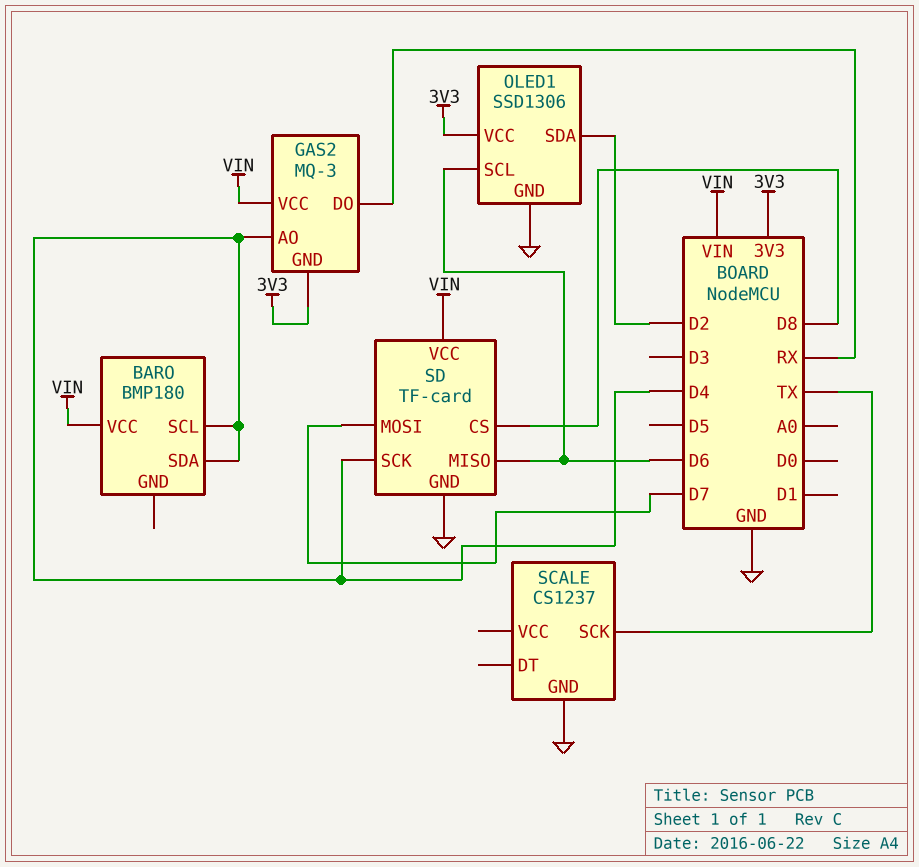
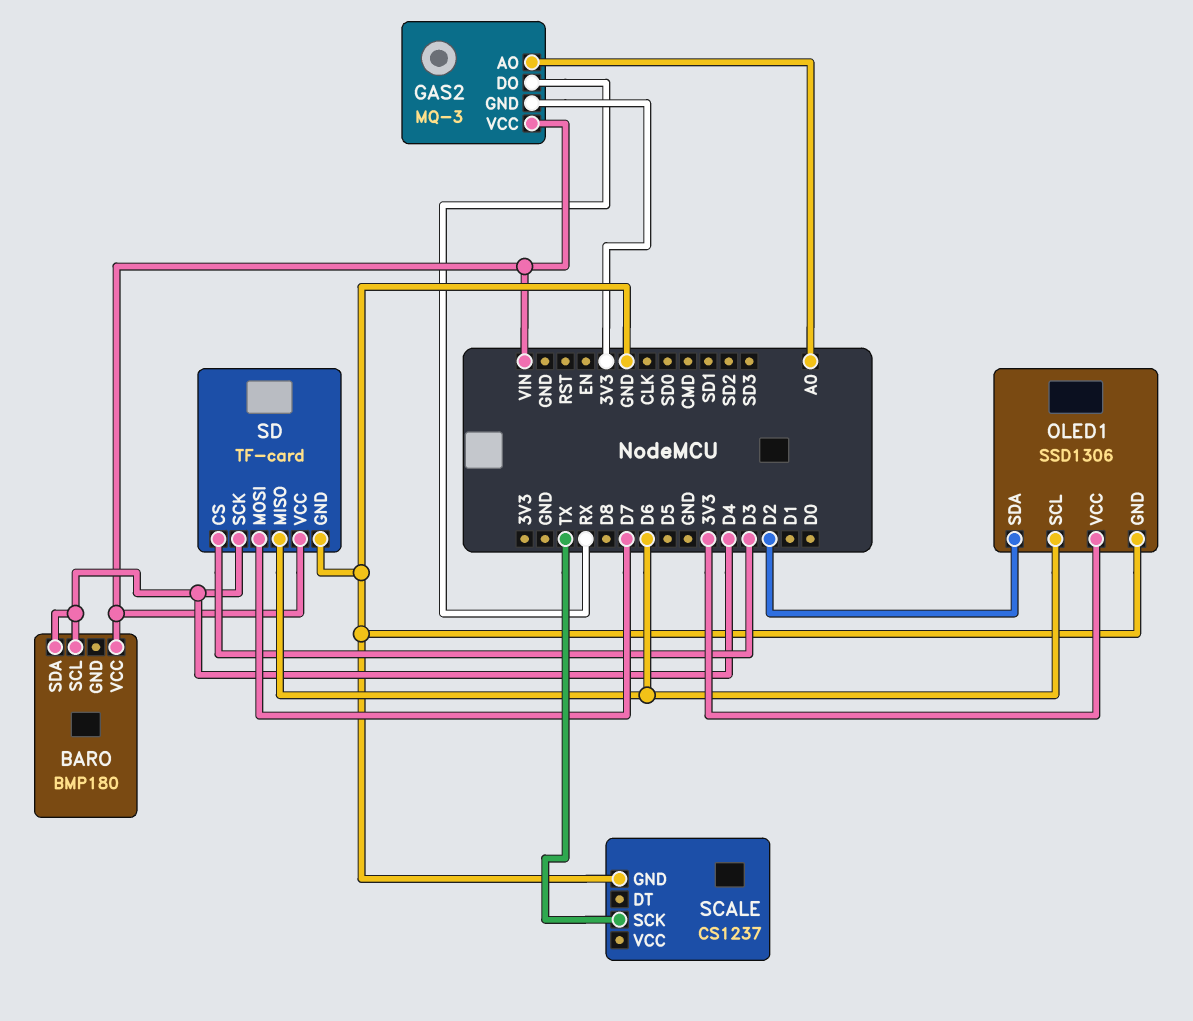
GAS2 pin AO: D4 -> A0
SD pin CS: D8 -> D3

